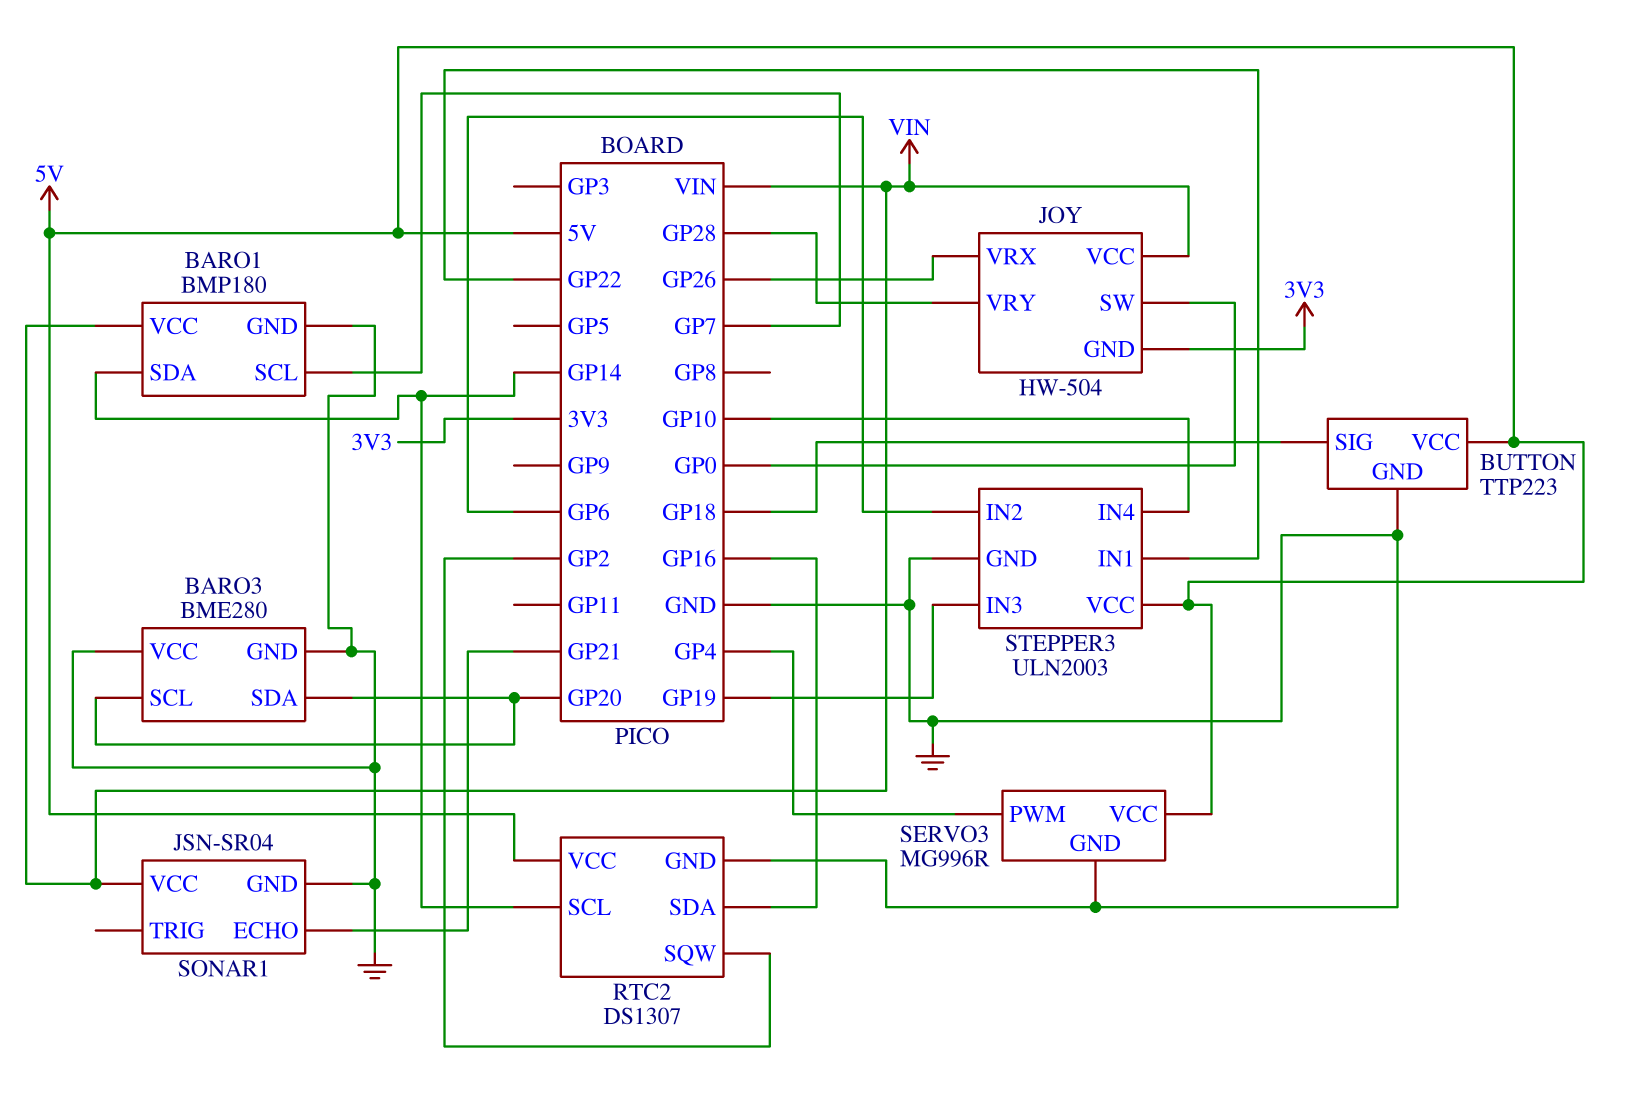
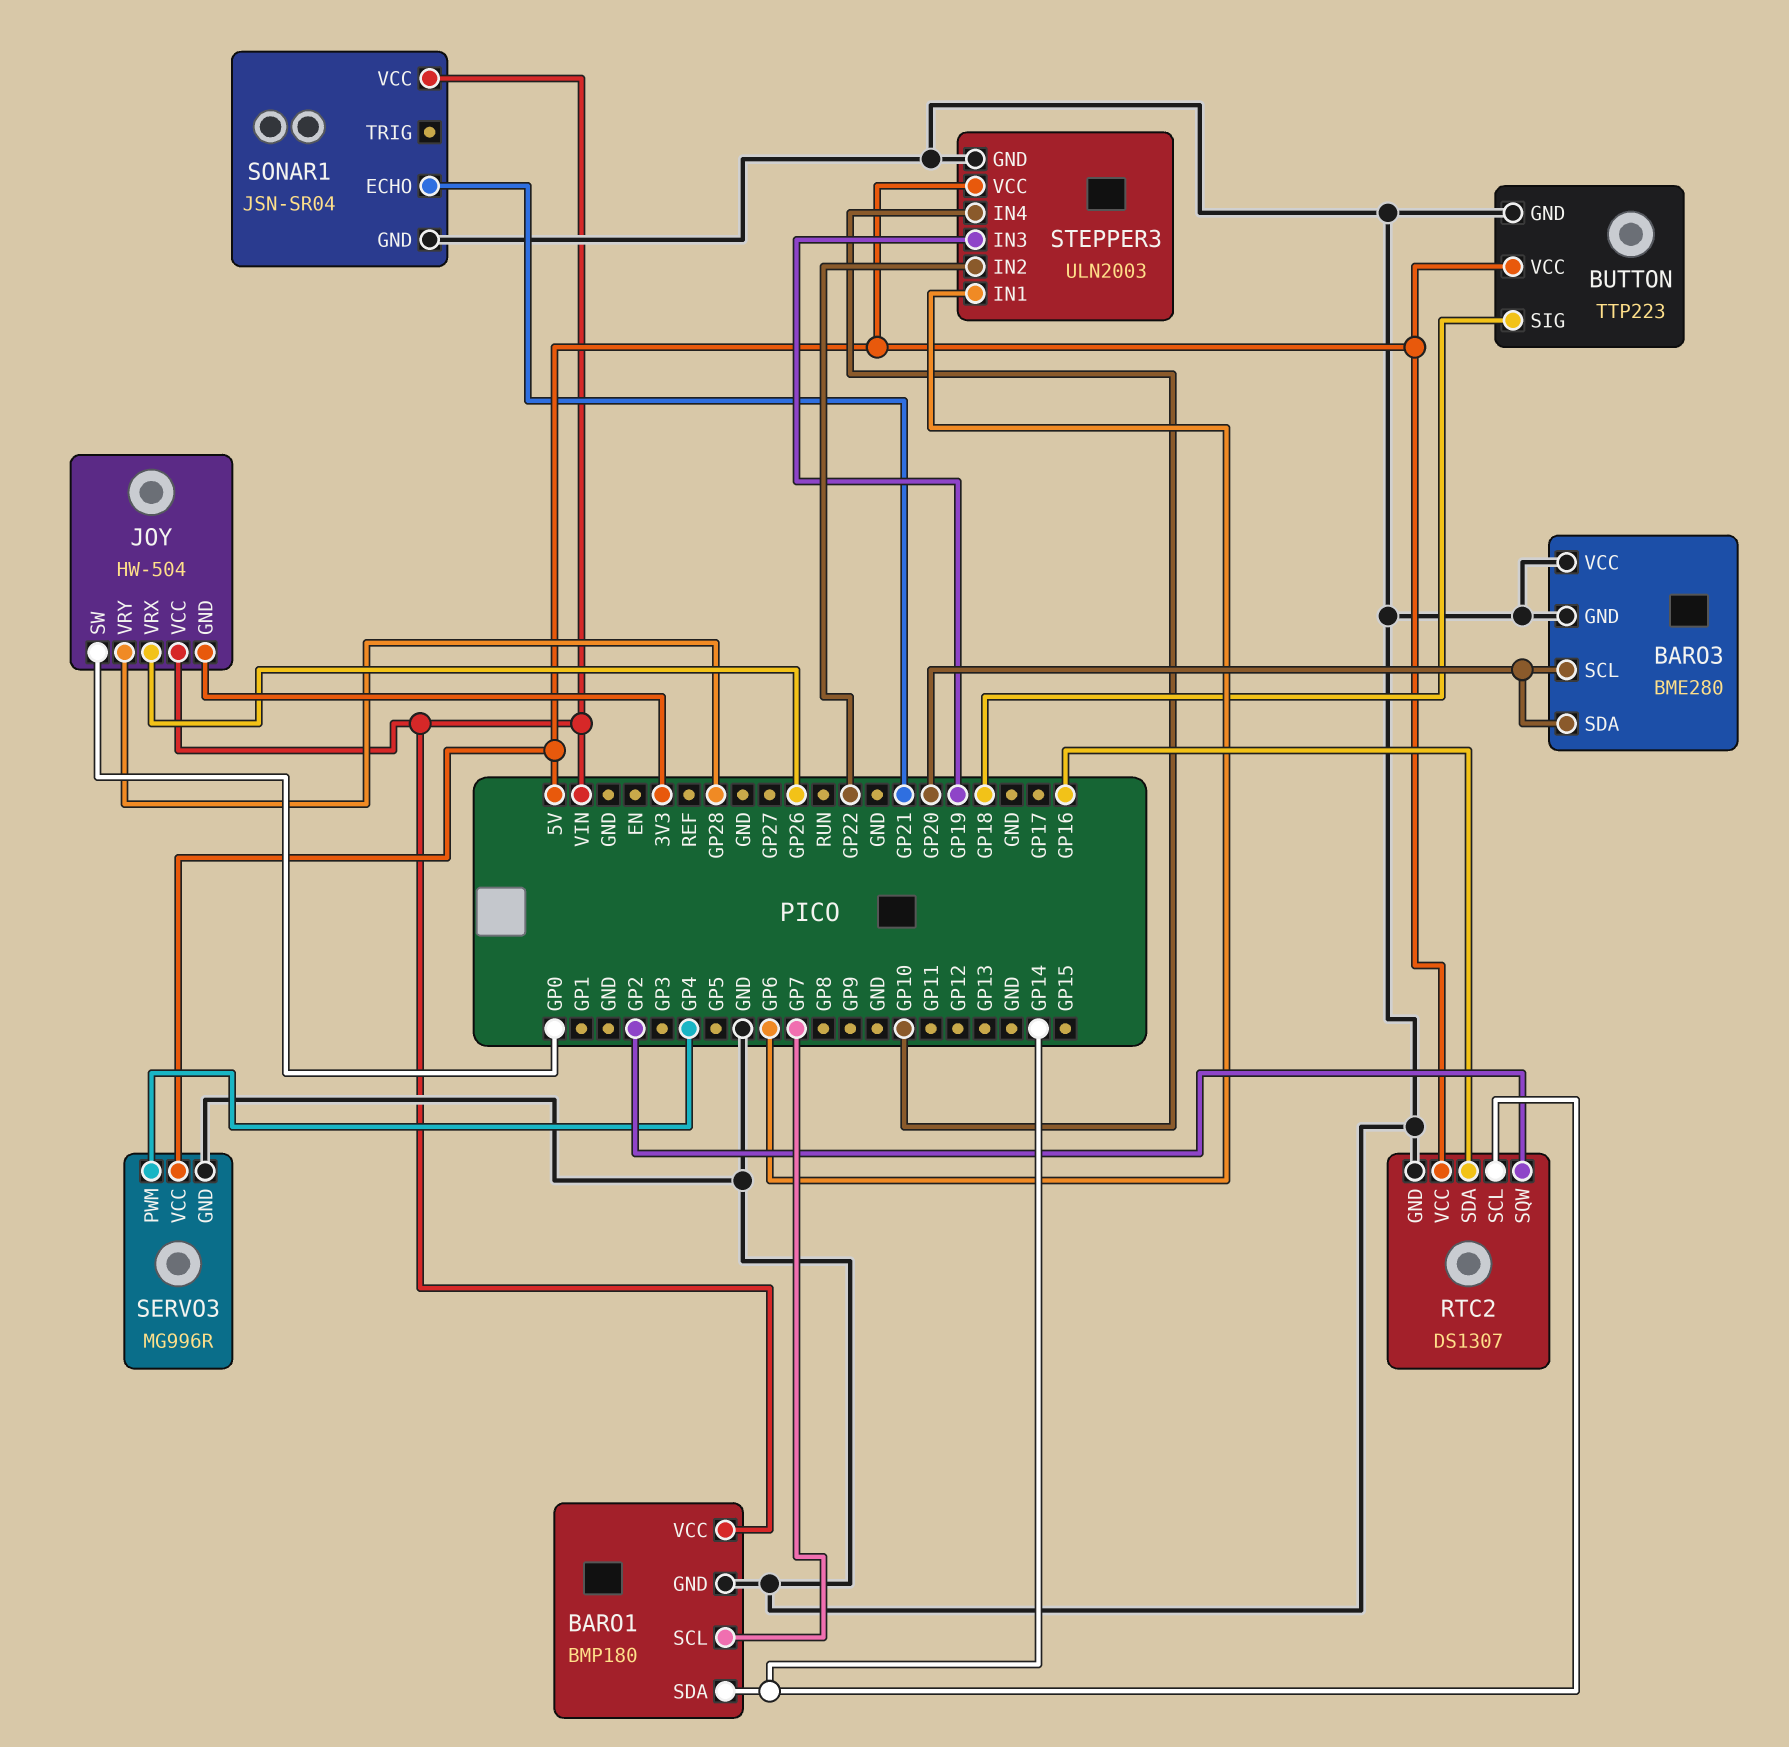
STEPPER3 pin IN1: GP22 -> GP6
STEPPER3 pin IN2: GP6 -> GP22

